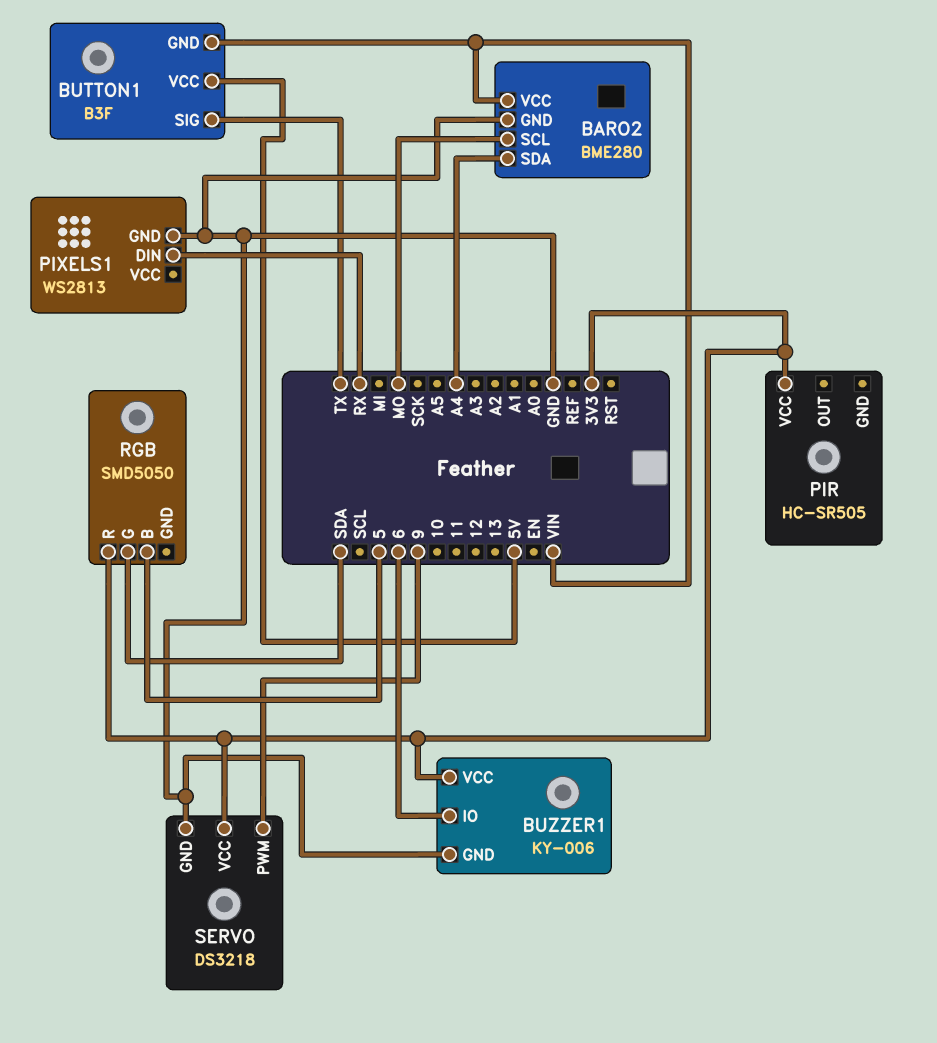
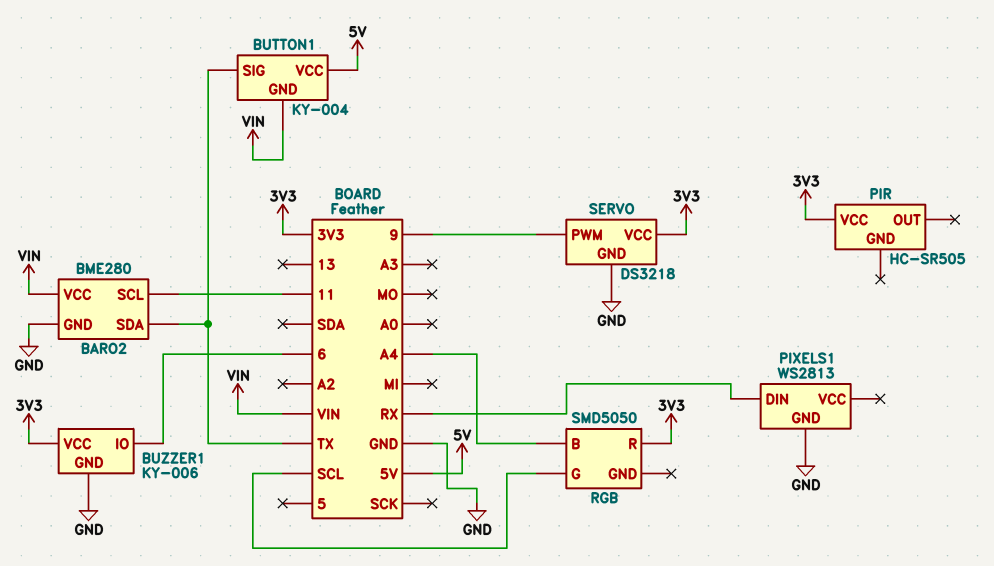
BARO2 pin SCL: MO -> 11
BARO2 pin SDA: A4 -> TX
BUTTON1: B3F -> KY-004
RGB pin B: 5 -> A4
RGB pin G: SDA -> SCL

